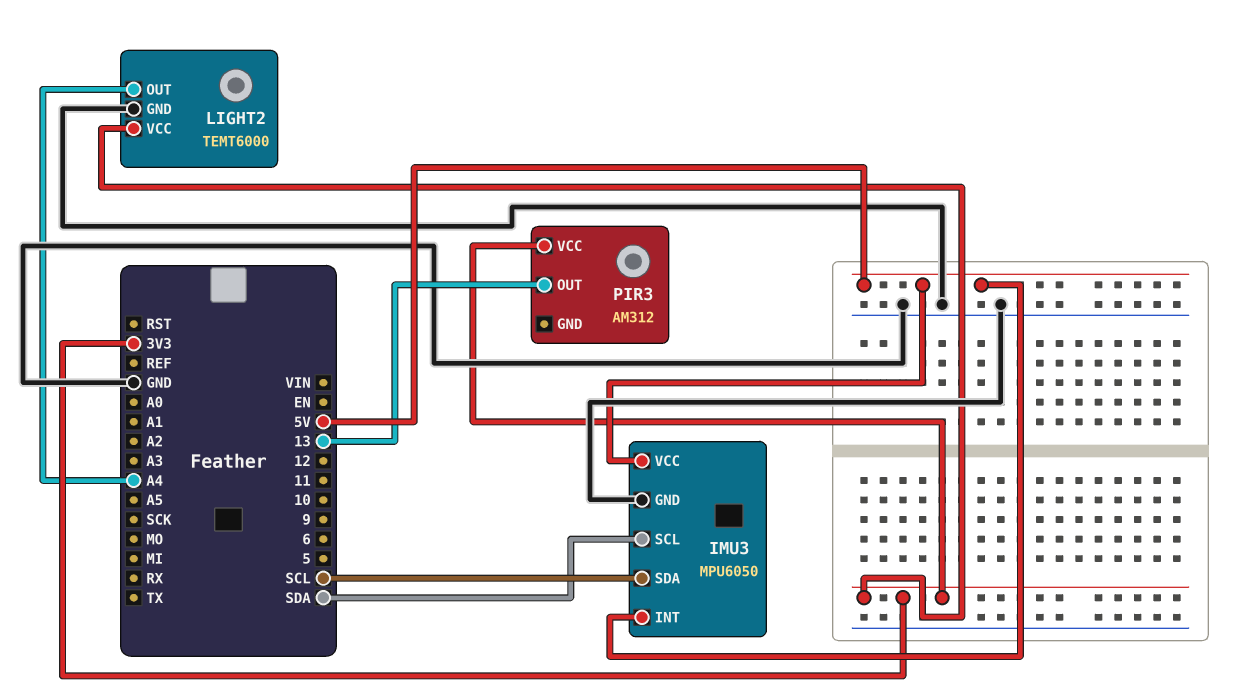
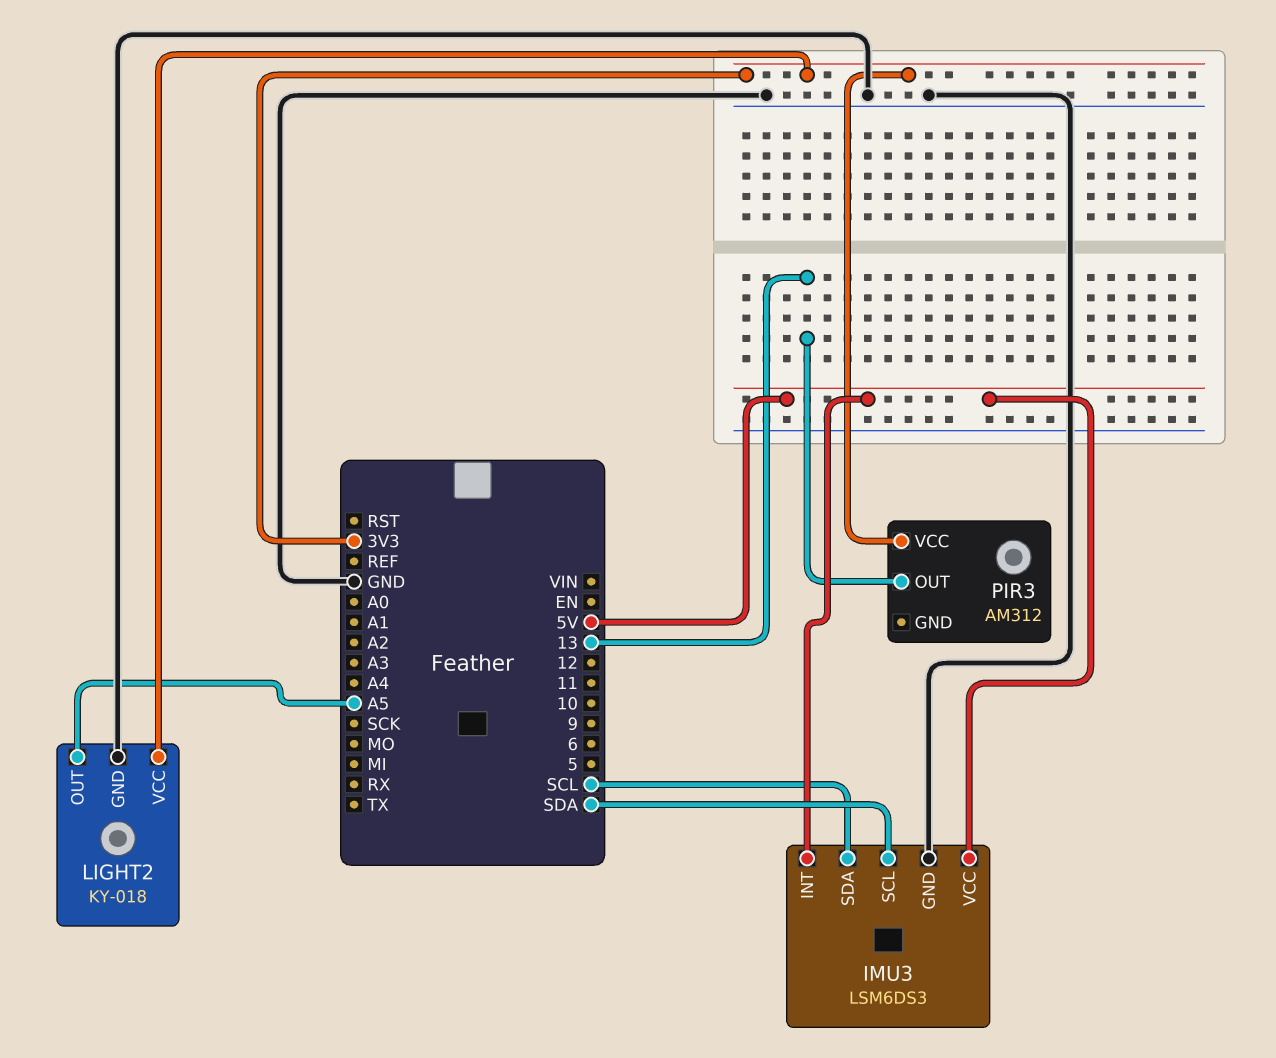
IMU3: MPU6050 -> LSM6DS3
LIGHT2: TEMT6000 -> KY-018
LIGHT2 pin OUT: A4 -> A5

